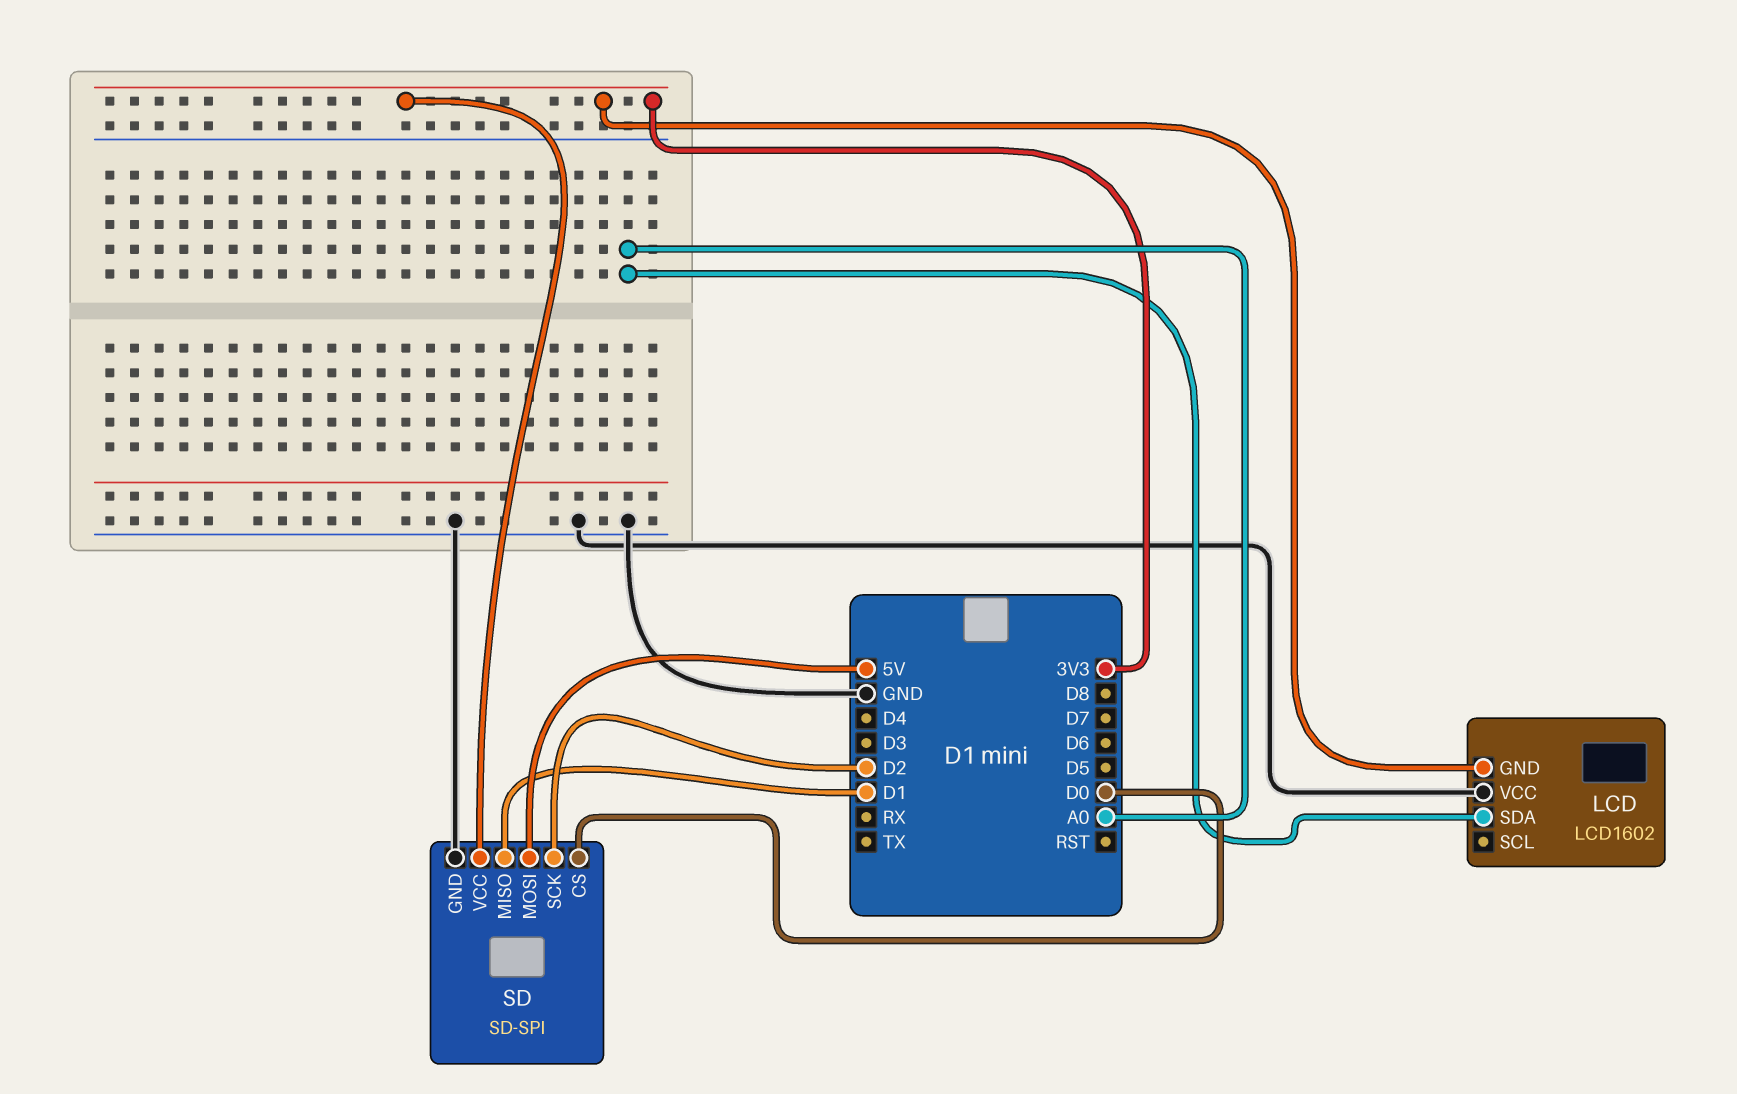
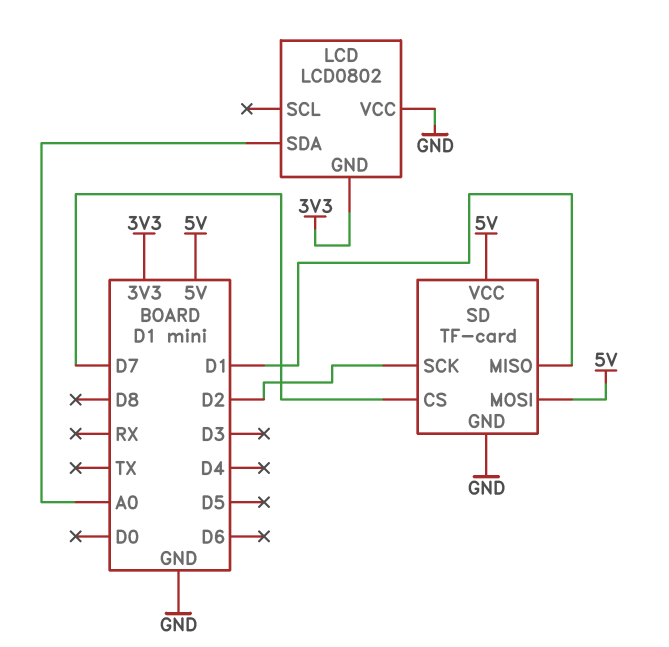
LCD: LCD1602 -> LCD0802
SD: SD-SPI -> TF-card
SD pin CS: D0 -> D7
SD pin VCC: 3V3 -> 5V

